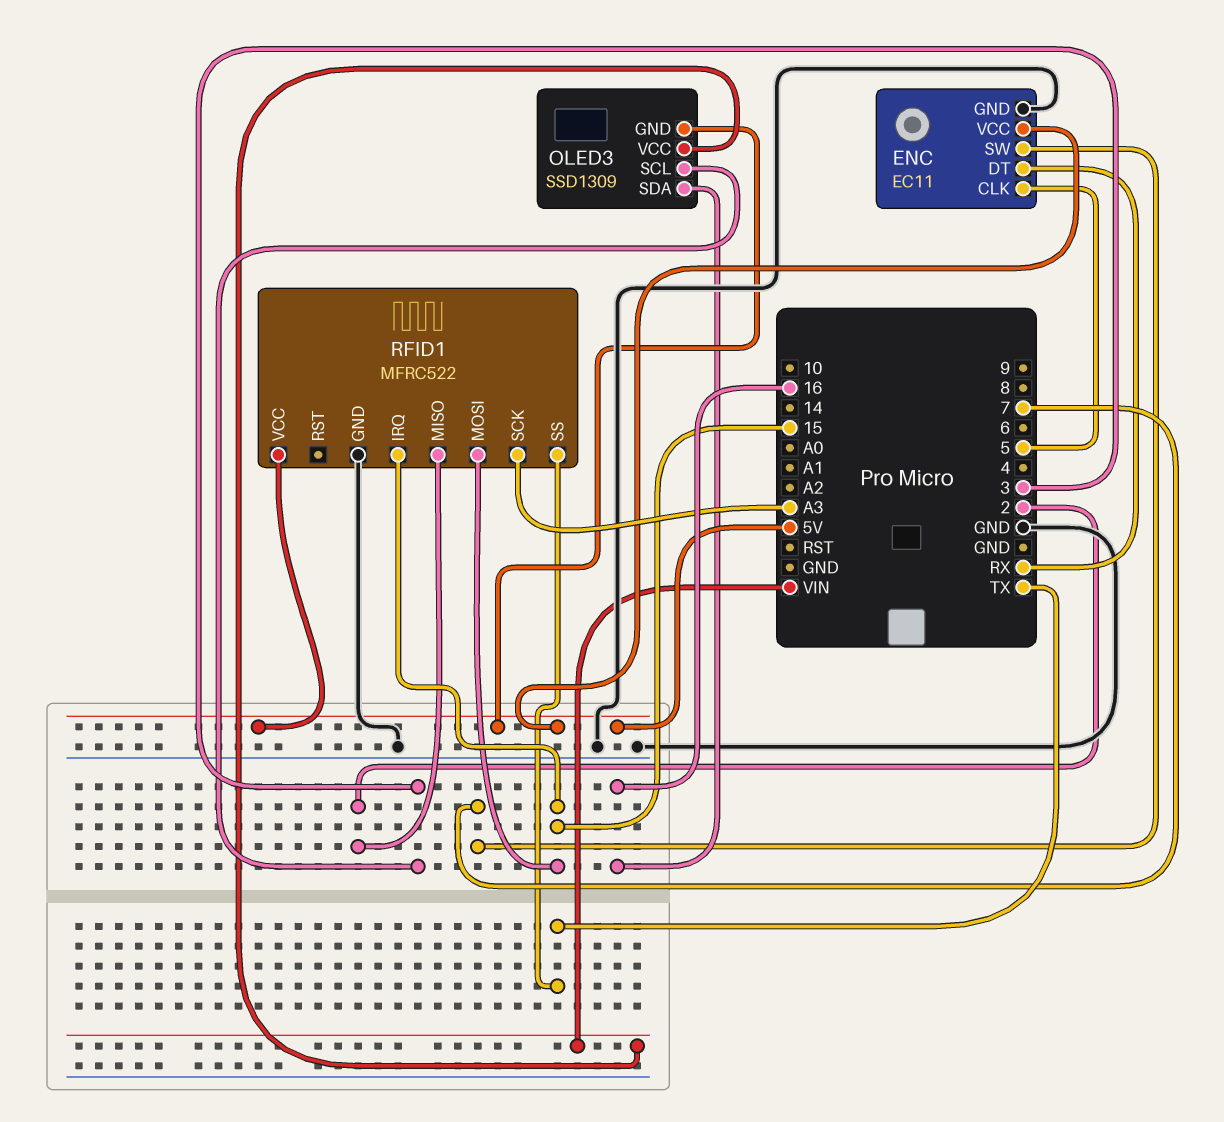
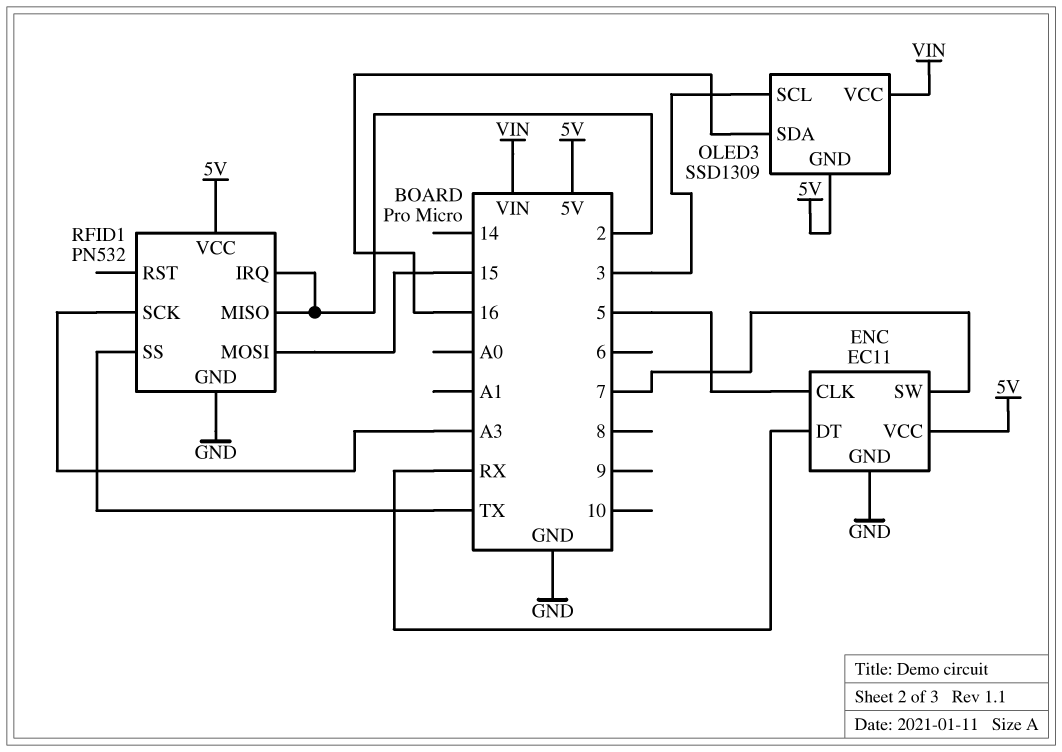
RFID1: MFRC522 -> PN532
RFID1 pin IRQ: 15 -> 2

